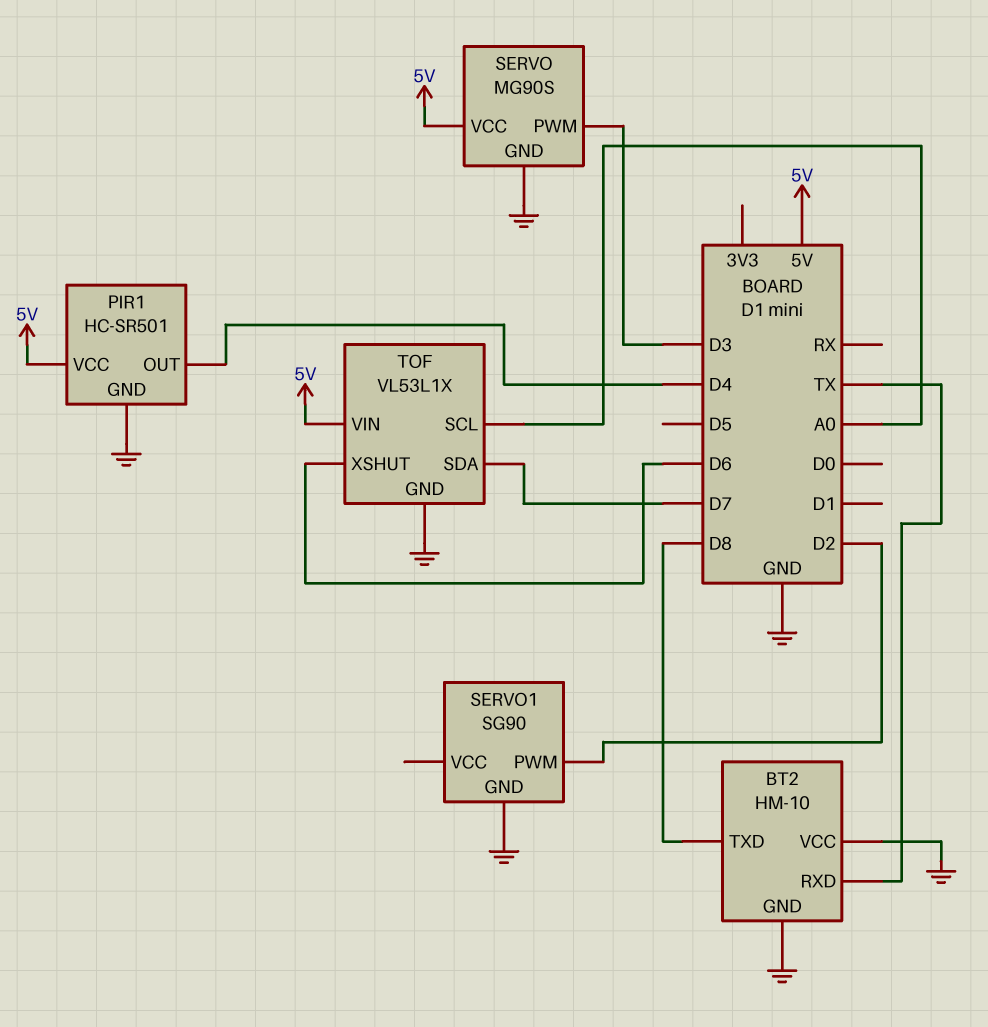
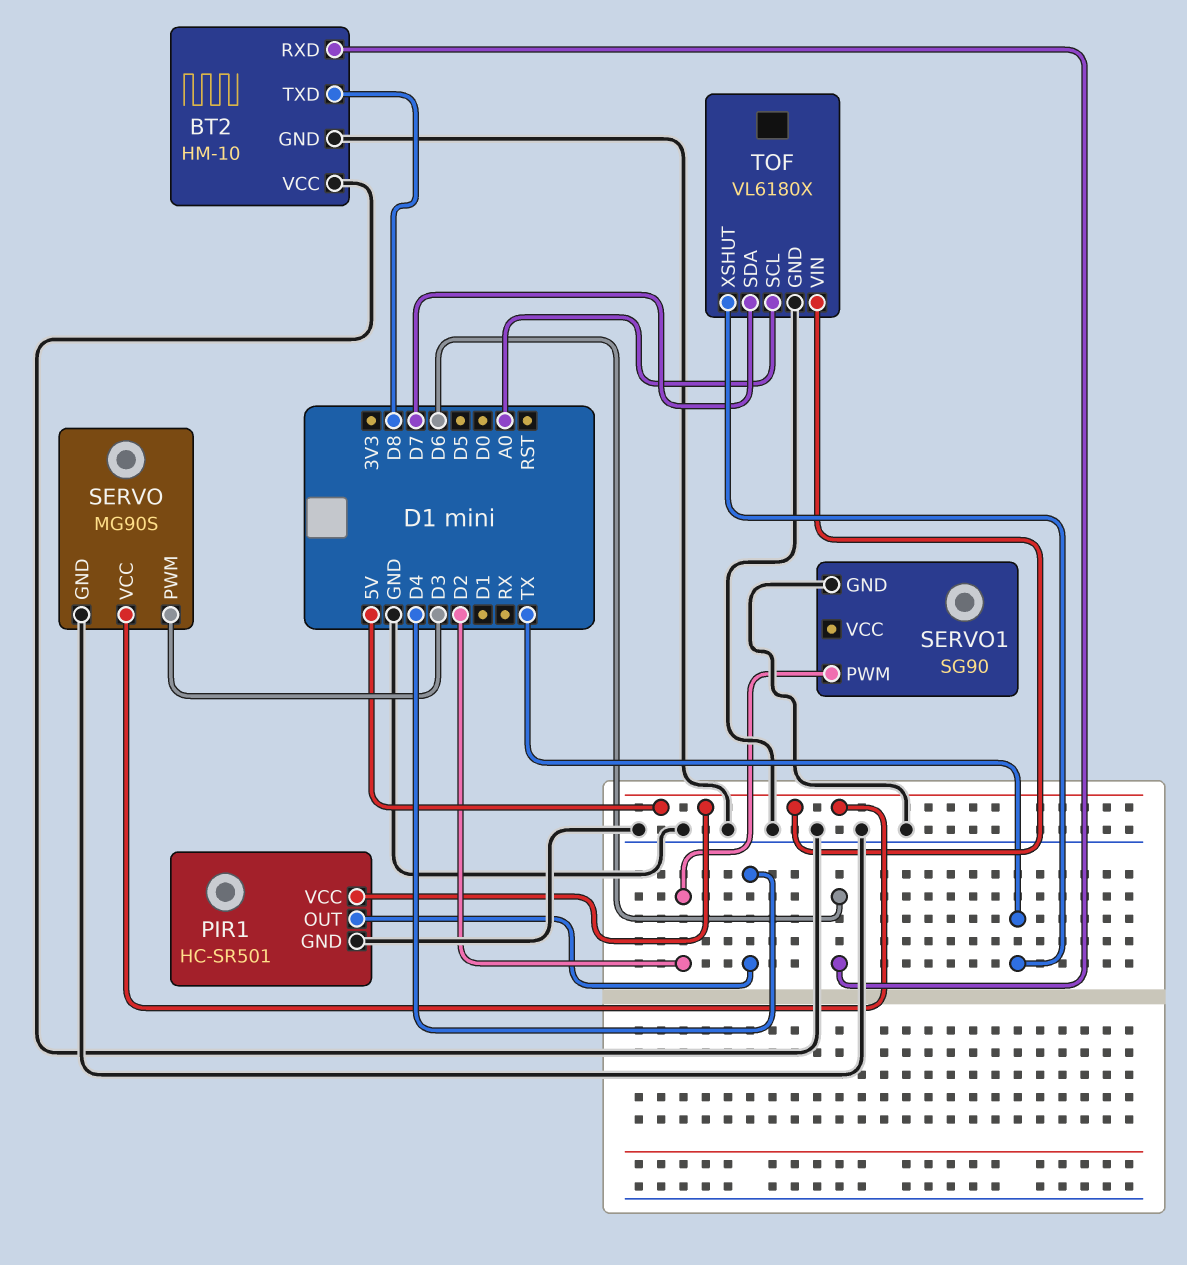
BT2 pin RXD: TX -> D6
TOF: VL53L1X -> VL6180X
TOF pin XSHUT: D6 -> TX

